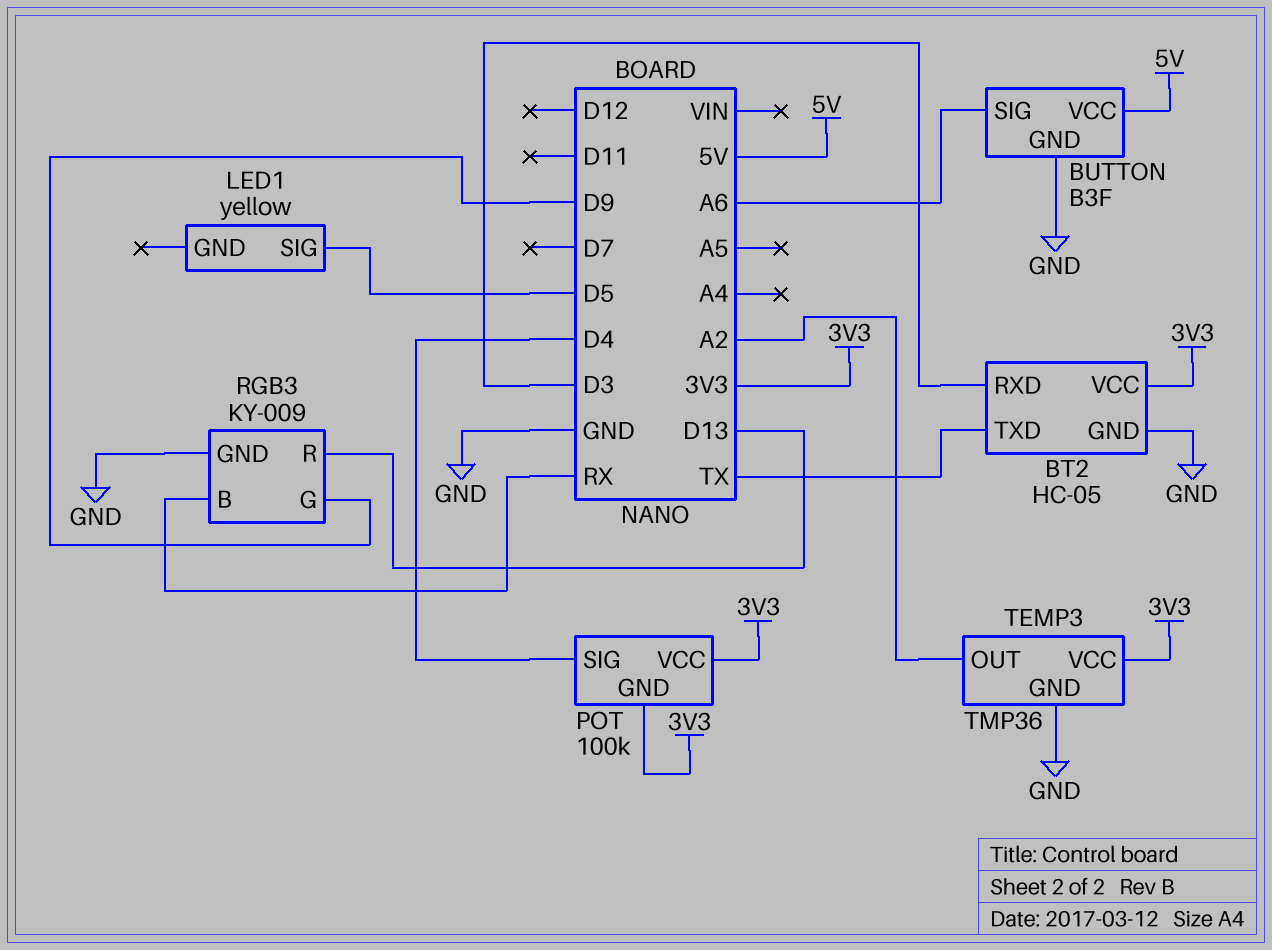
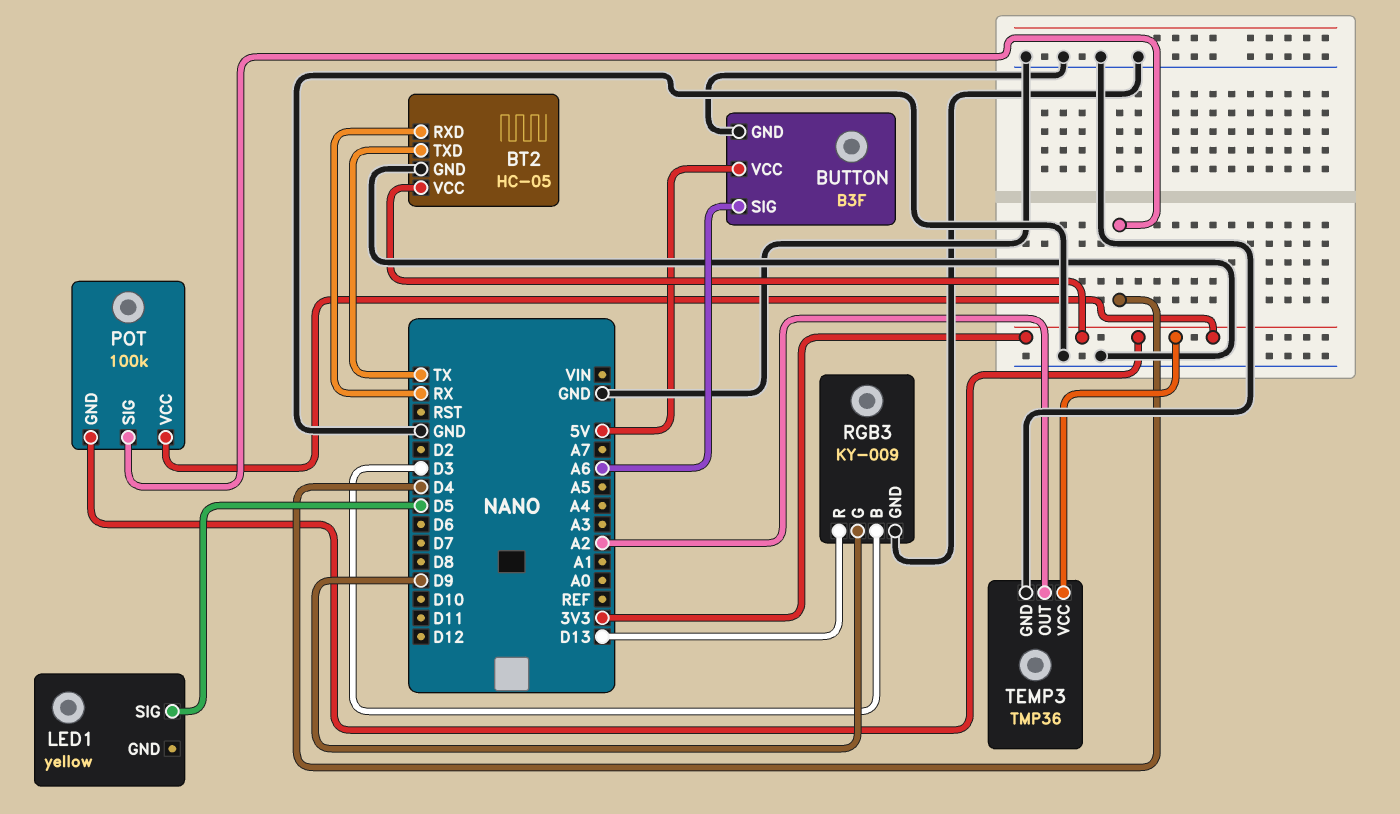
BT2 pin RXD: D3 -> RX
RGB3 pin B: RX -> D3

